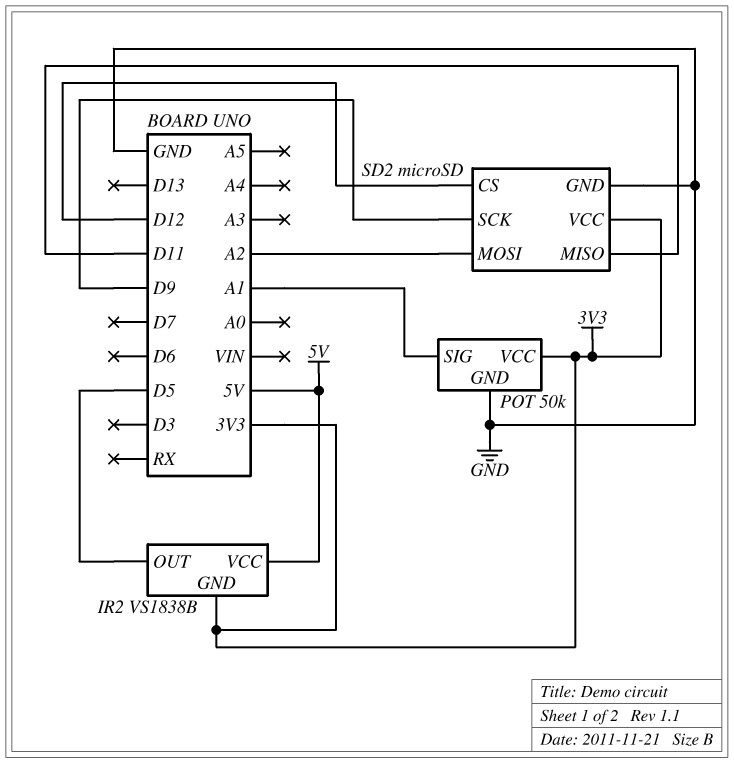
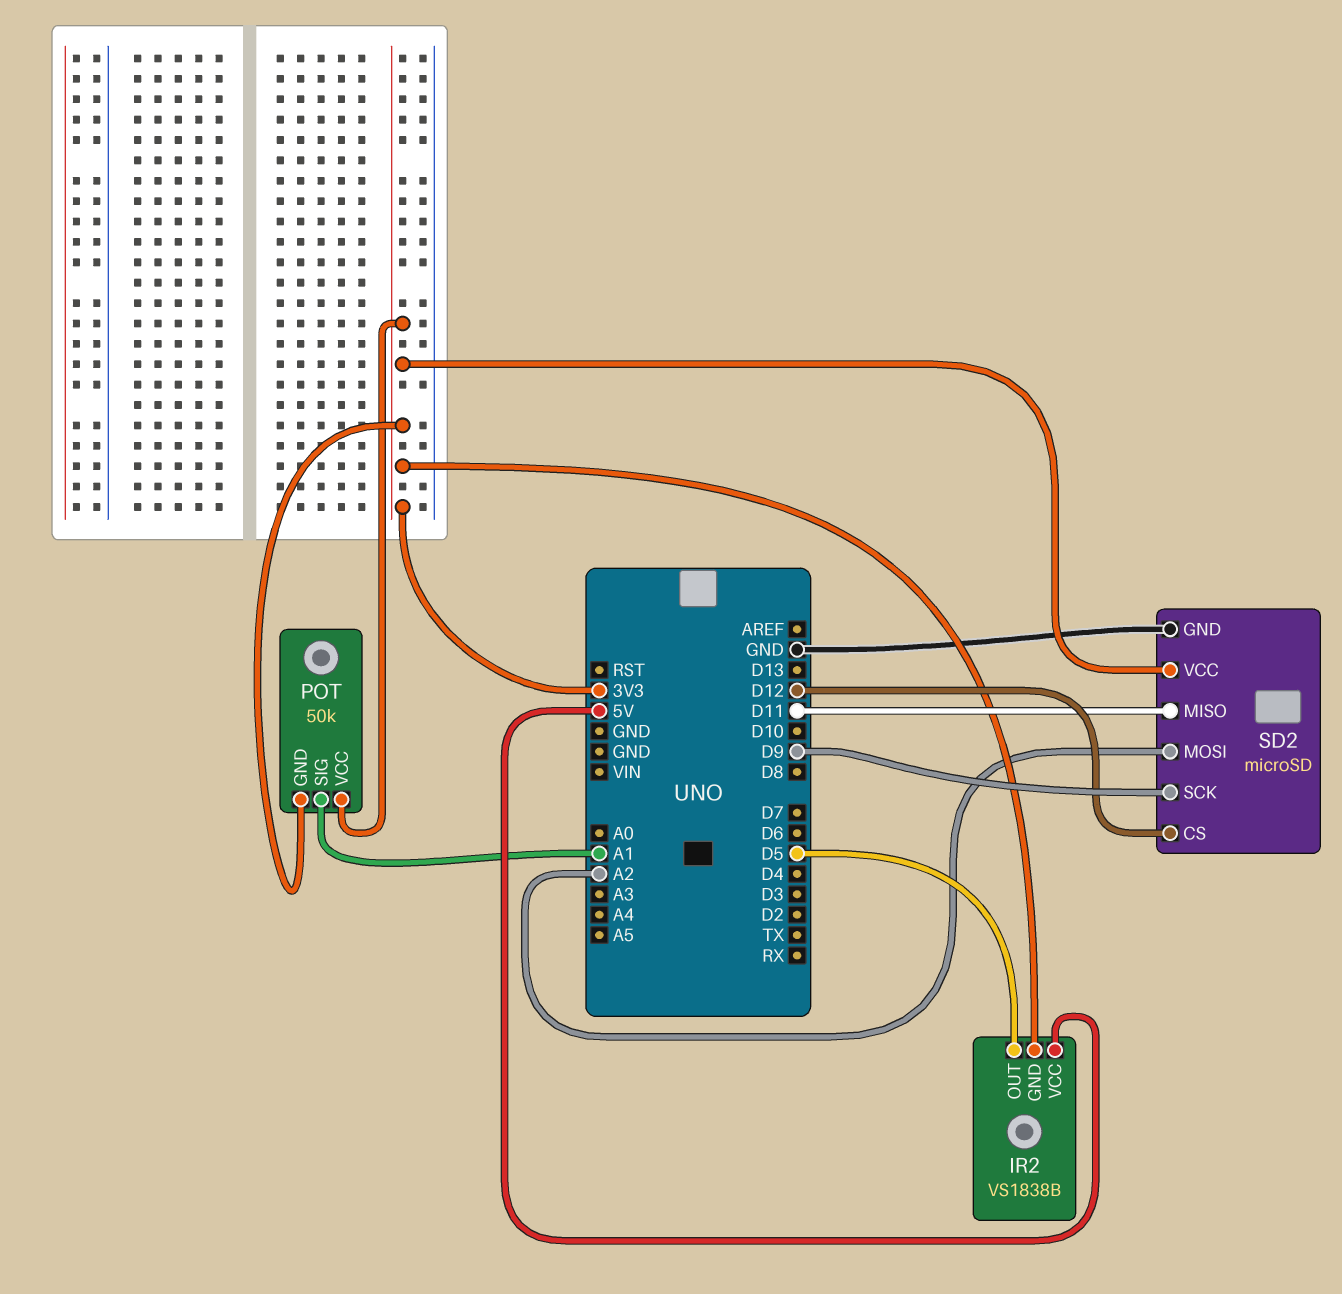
POT pin GND: GND -> 3V3

